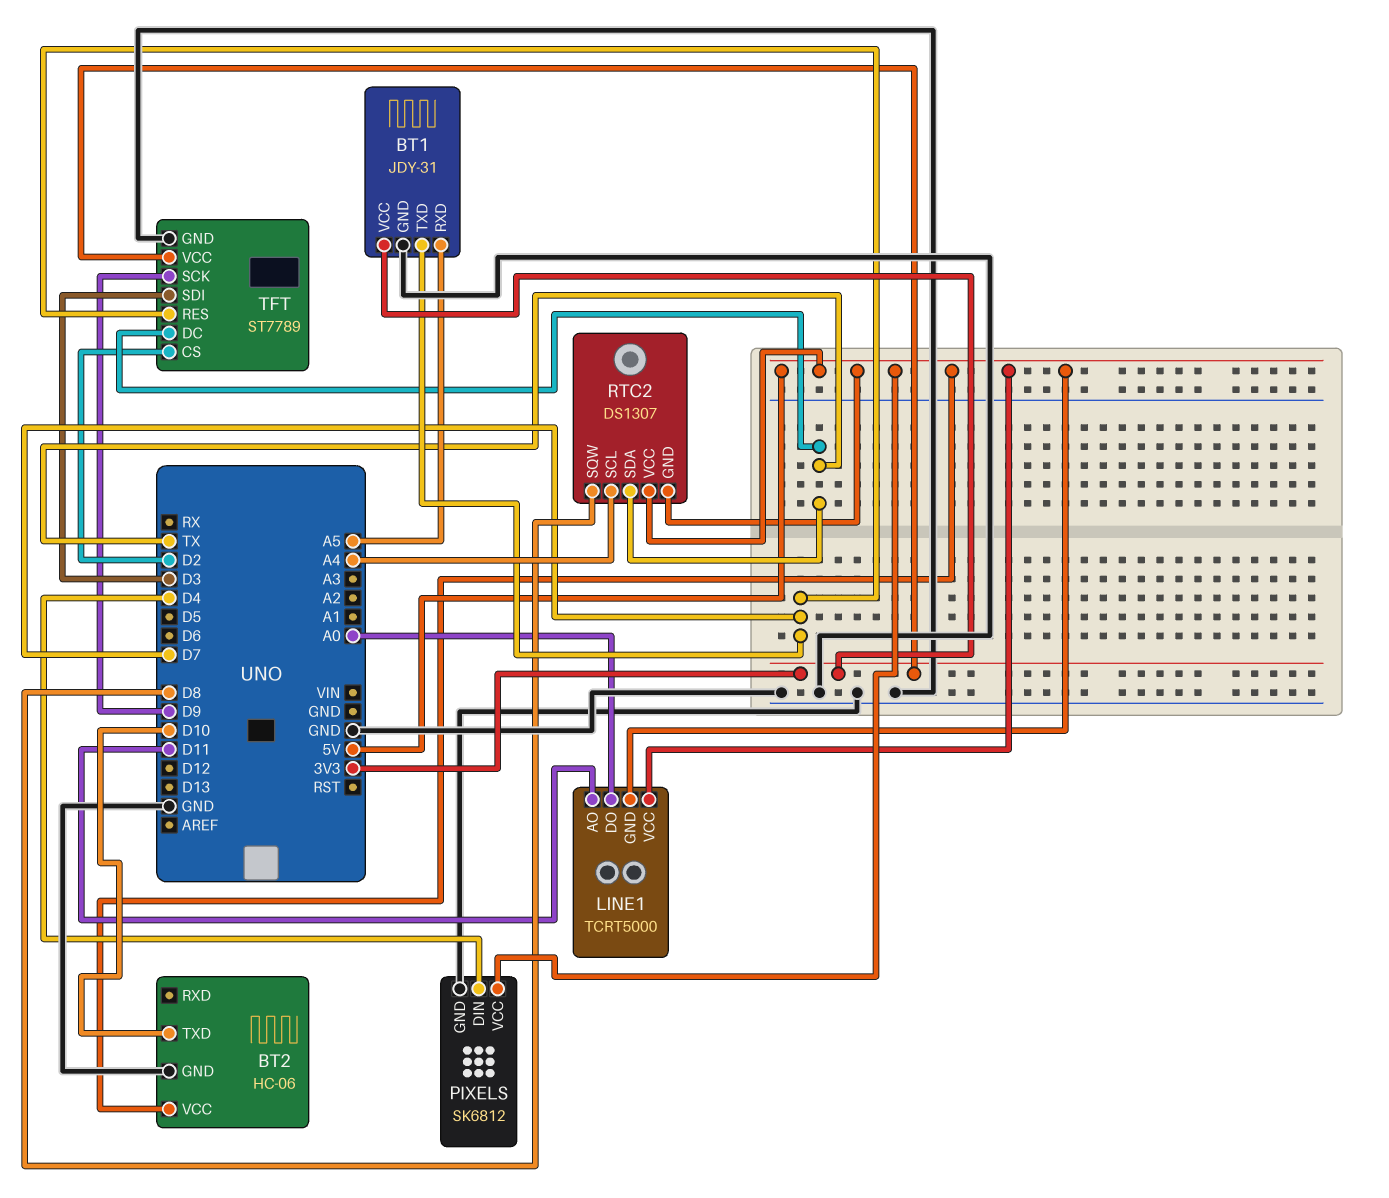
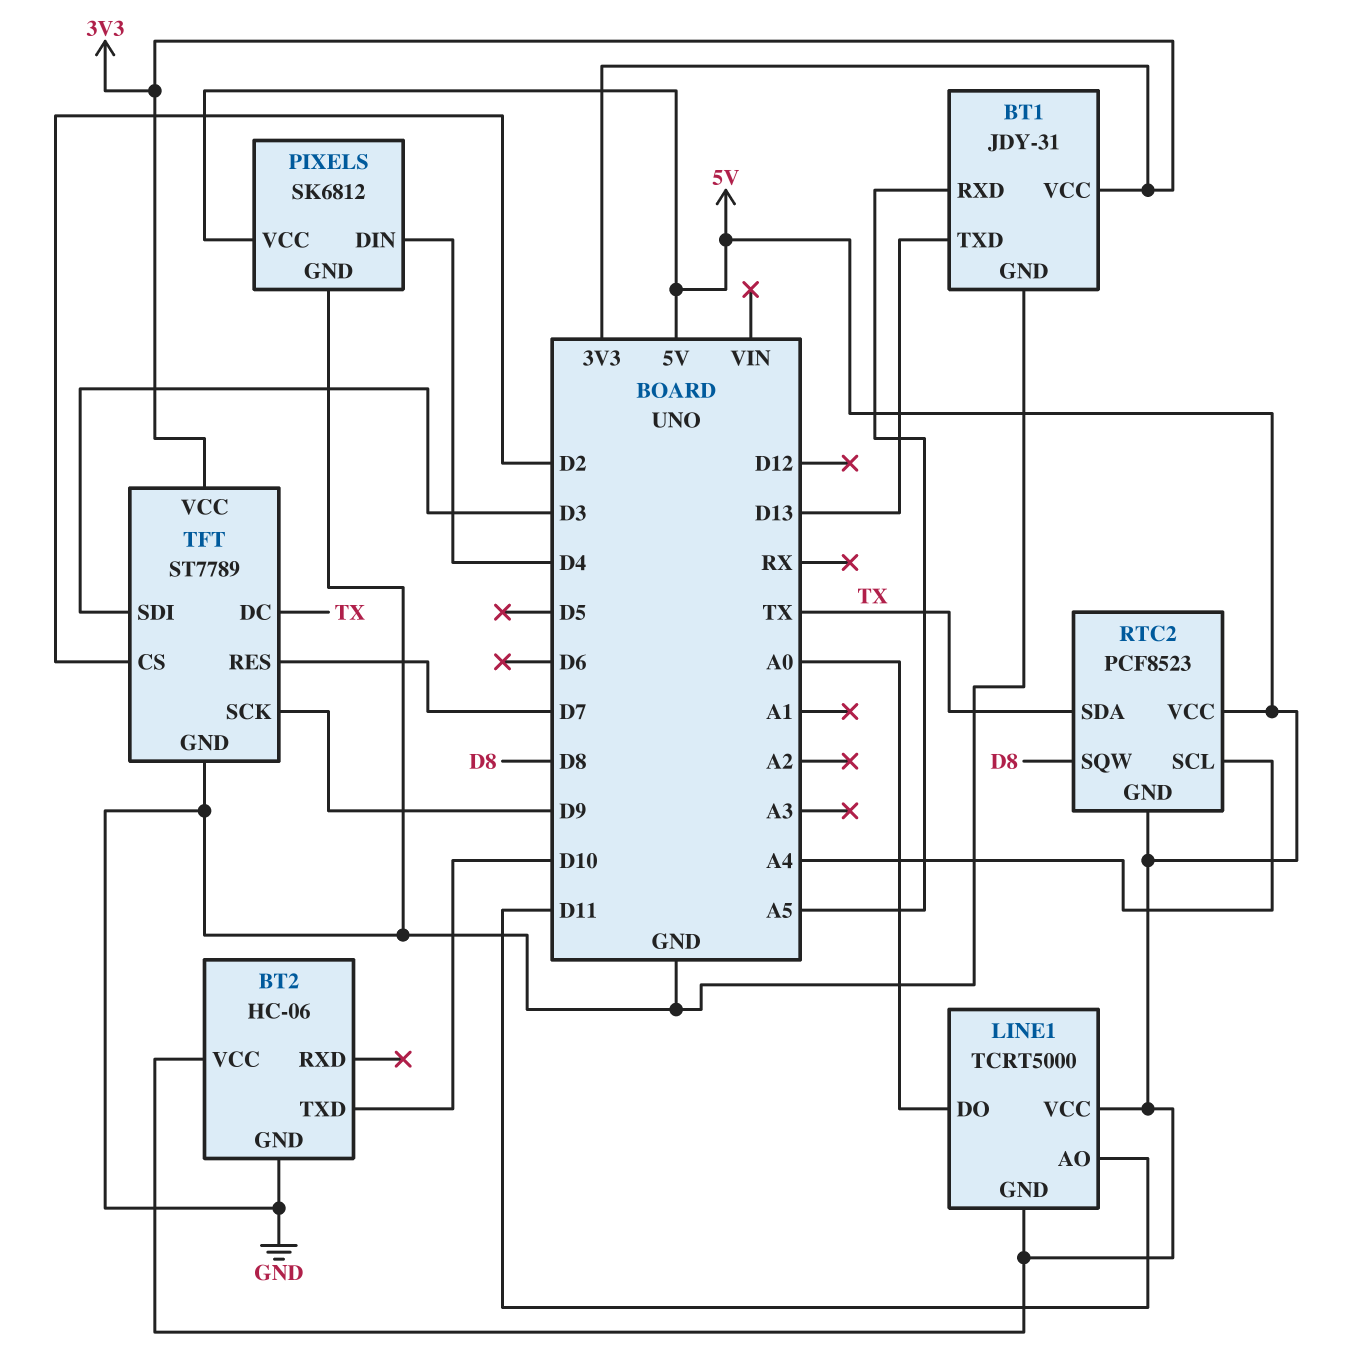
BT1 pin TXD: D7 -> D13
RTC2: DS1307 -> PCF8523

